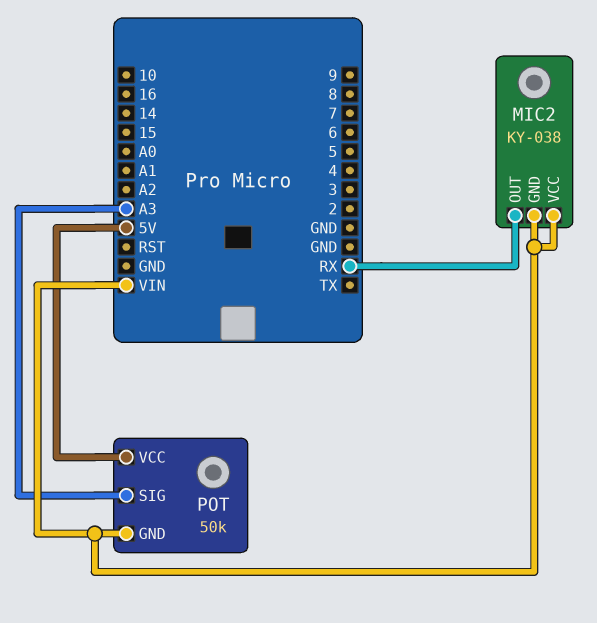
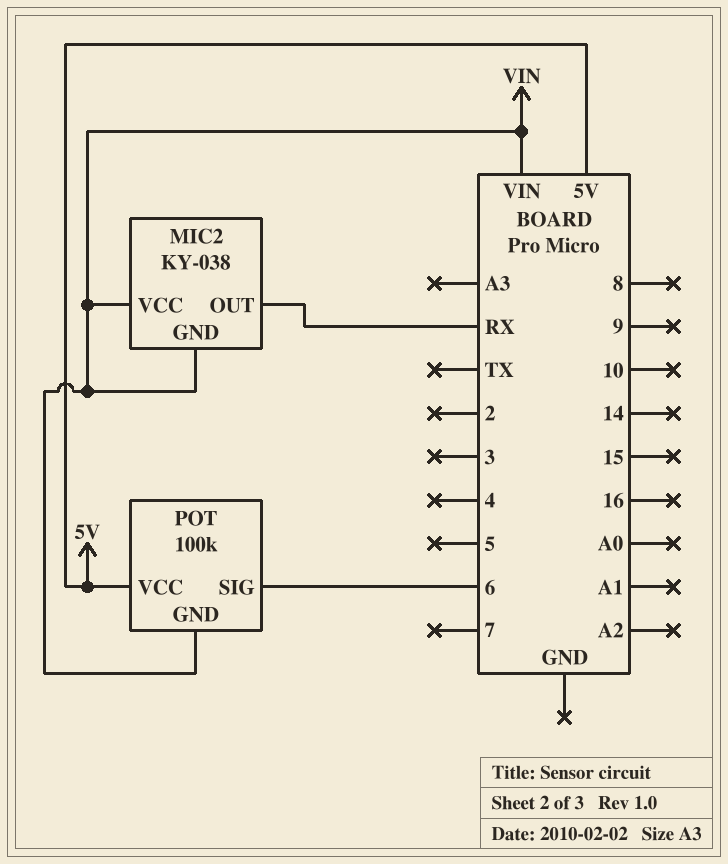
POT: 50k -> 100k
POT pin SIG: A3 -> 6

